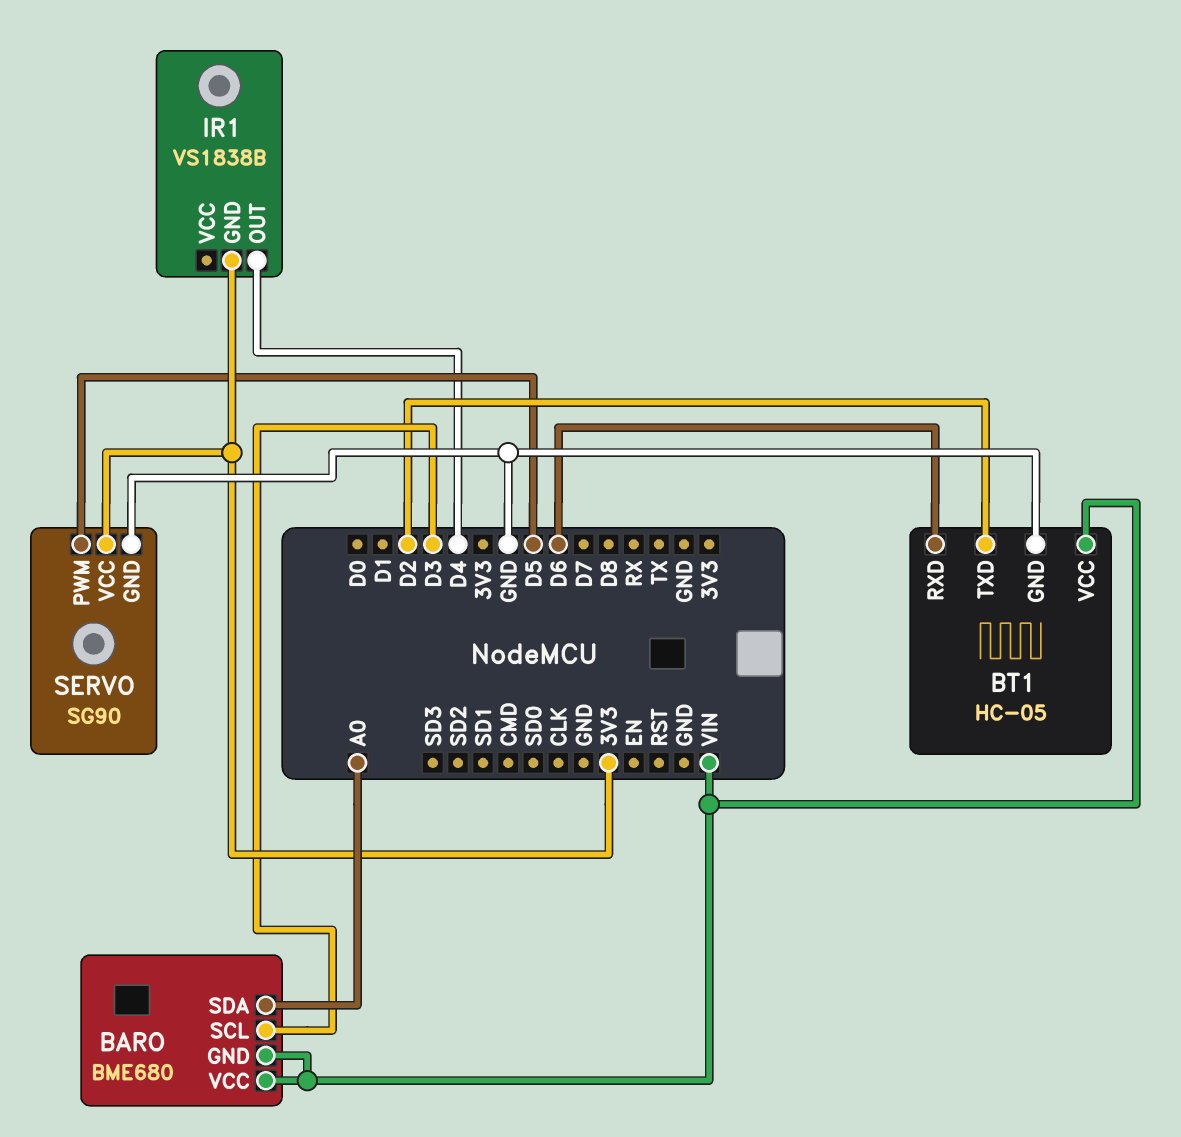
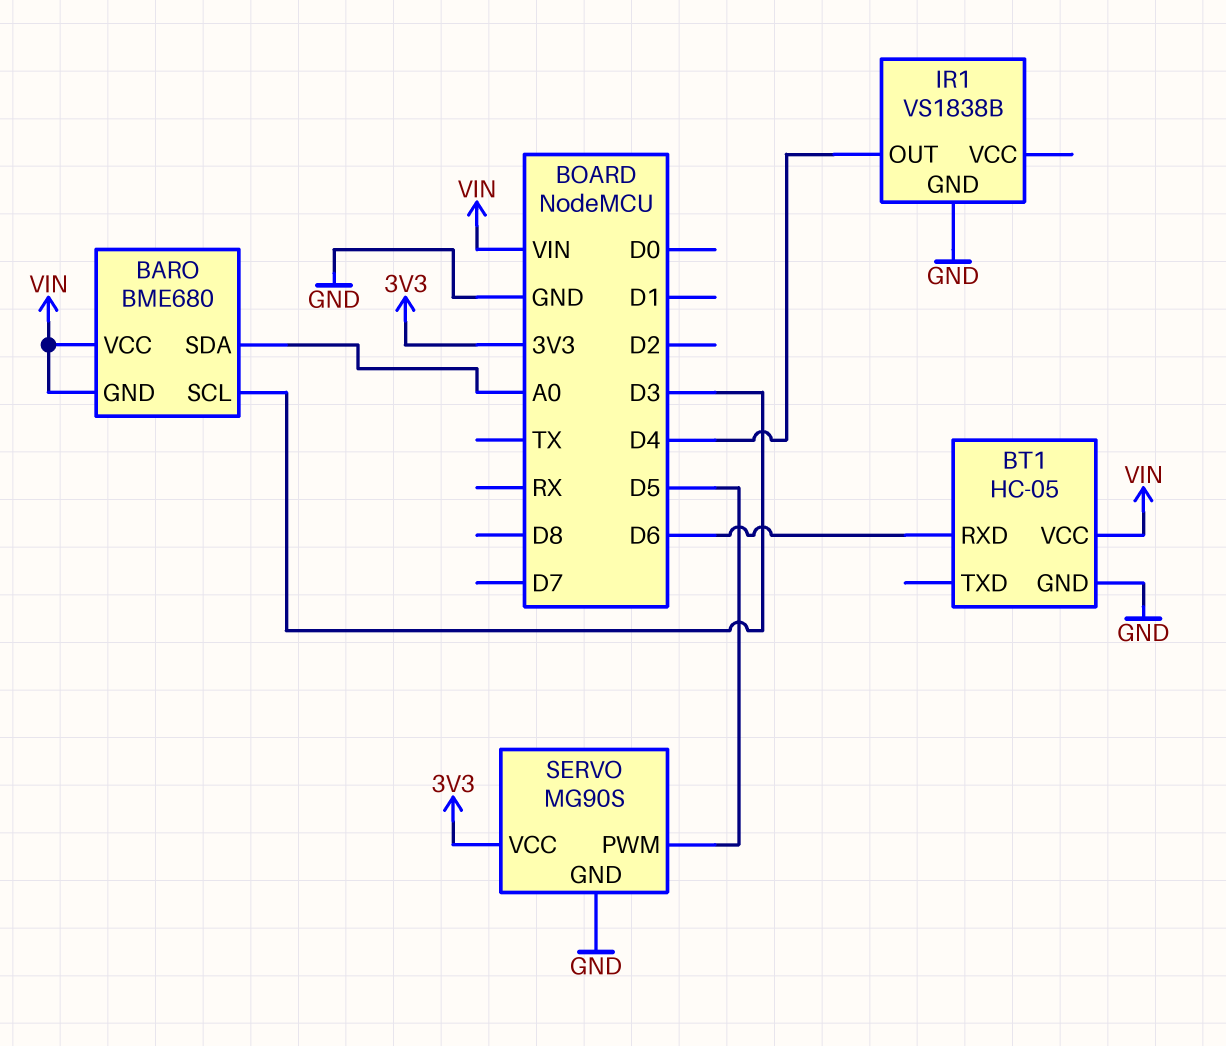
BT1 pin TXD: D2 -> none
IR1 pin GND: 3V3 -> GND
SERVO: SG90 -> MG90S

